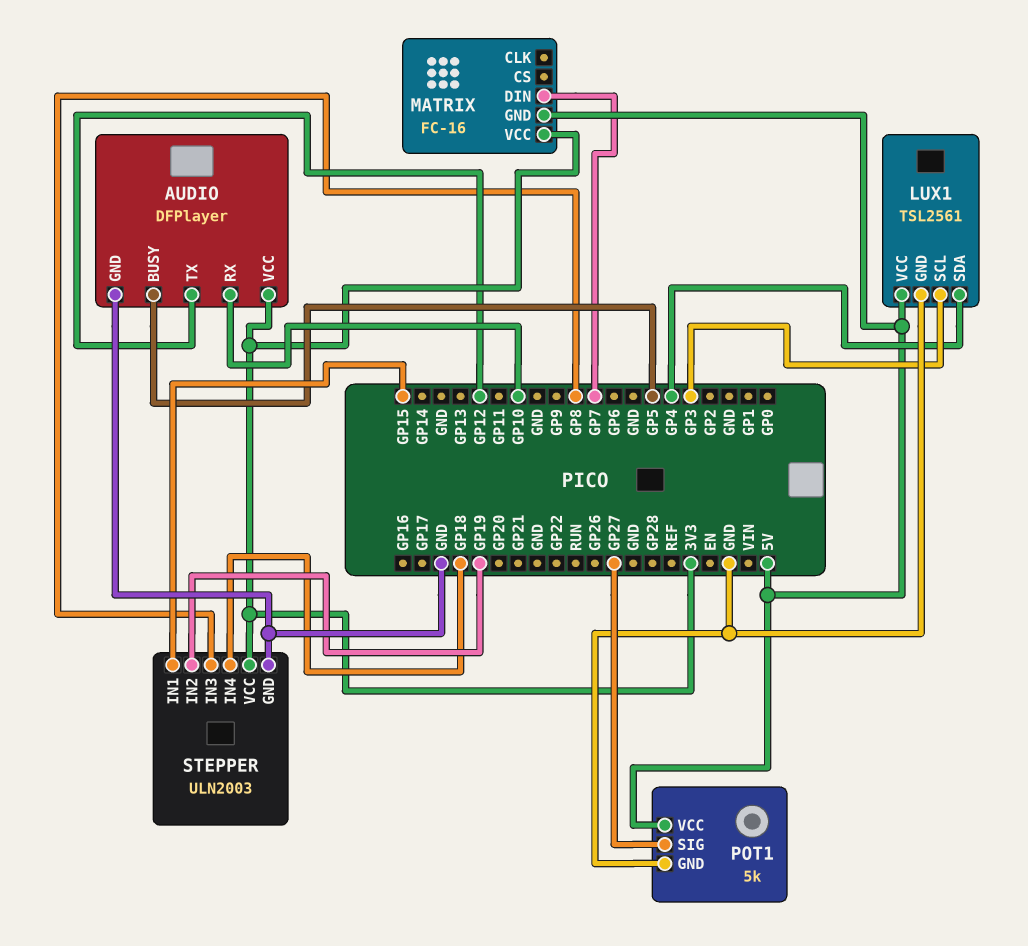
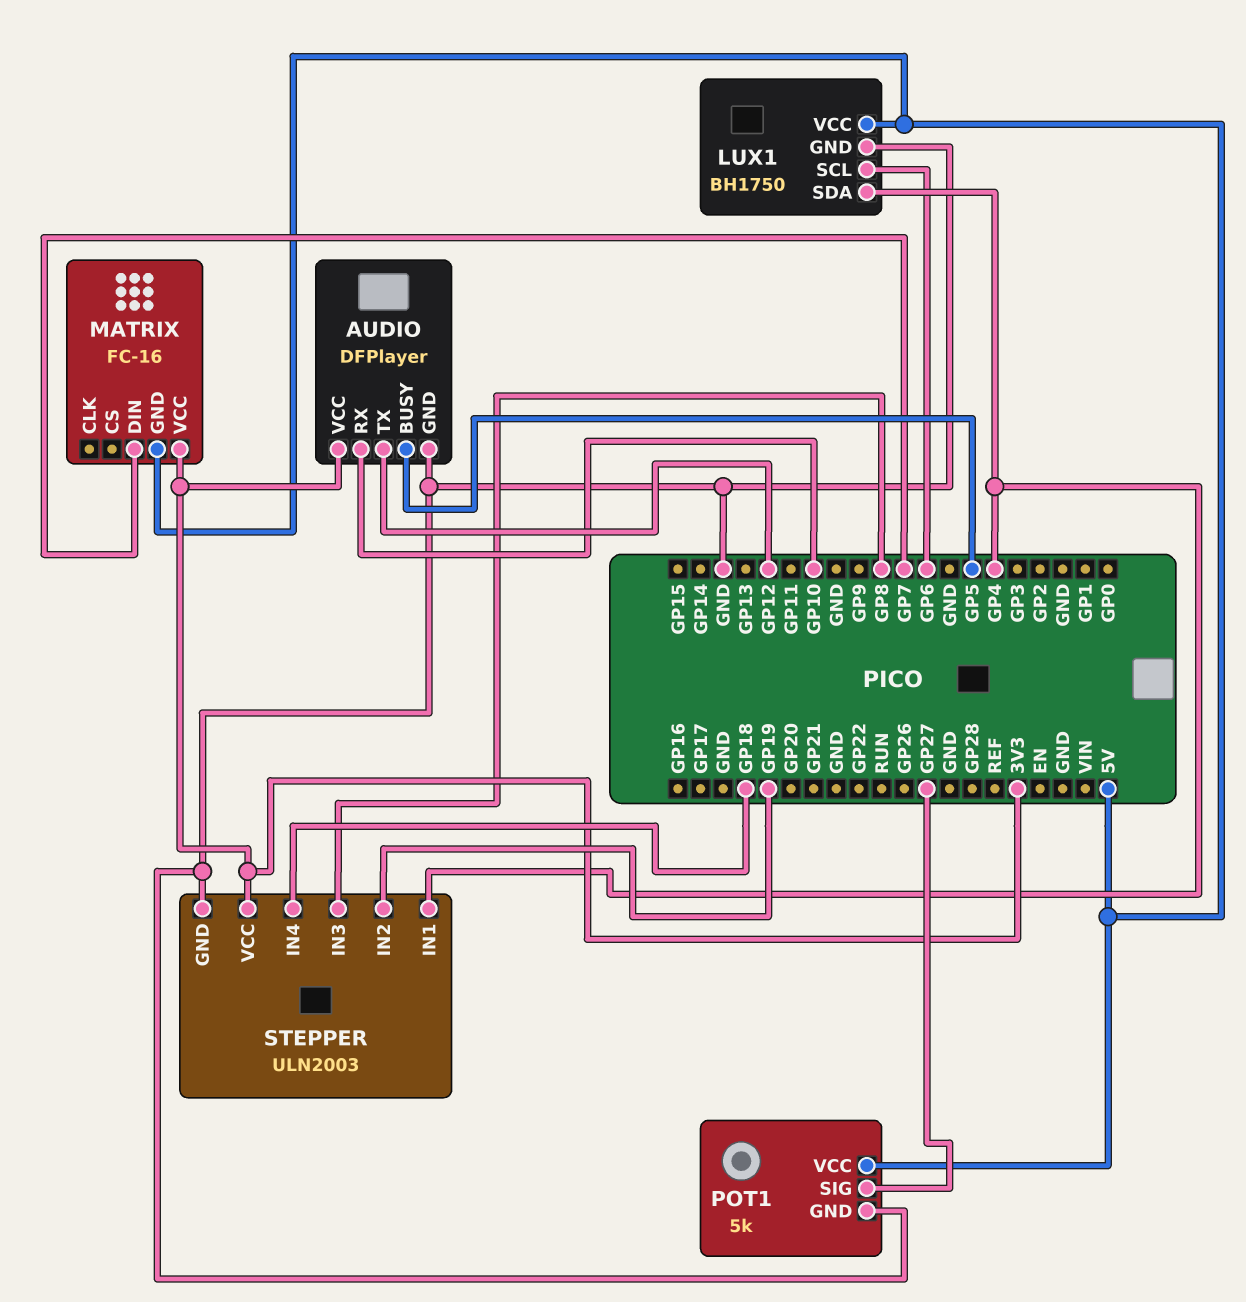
LUX1: TSL2561 -> BH1750
LUX1 pin SCL: GP3 -> GP6
STEPPER pin IN1: GP15 -> GP4

